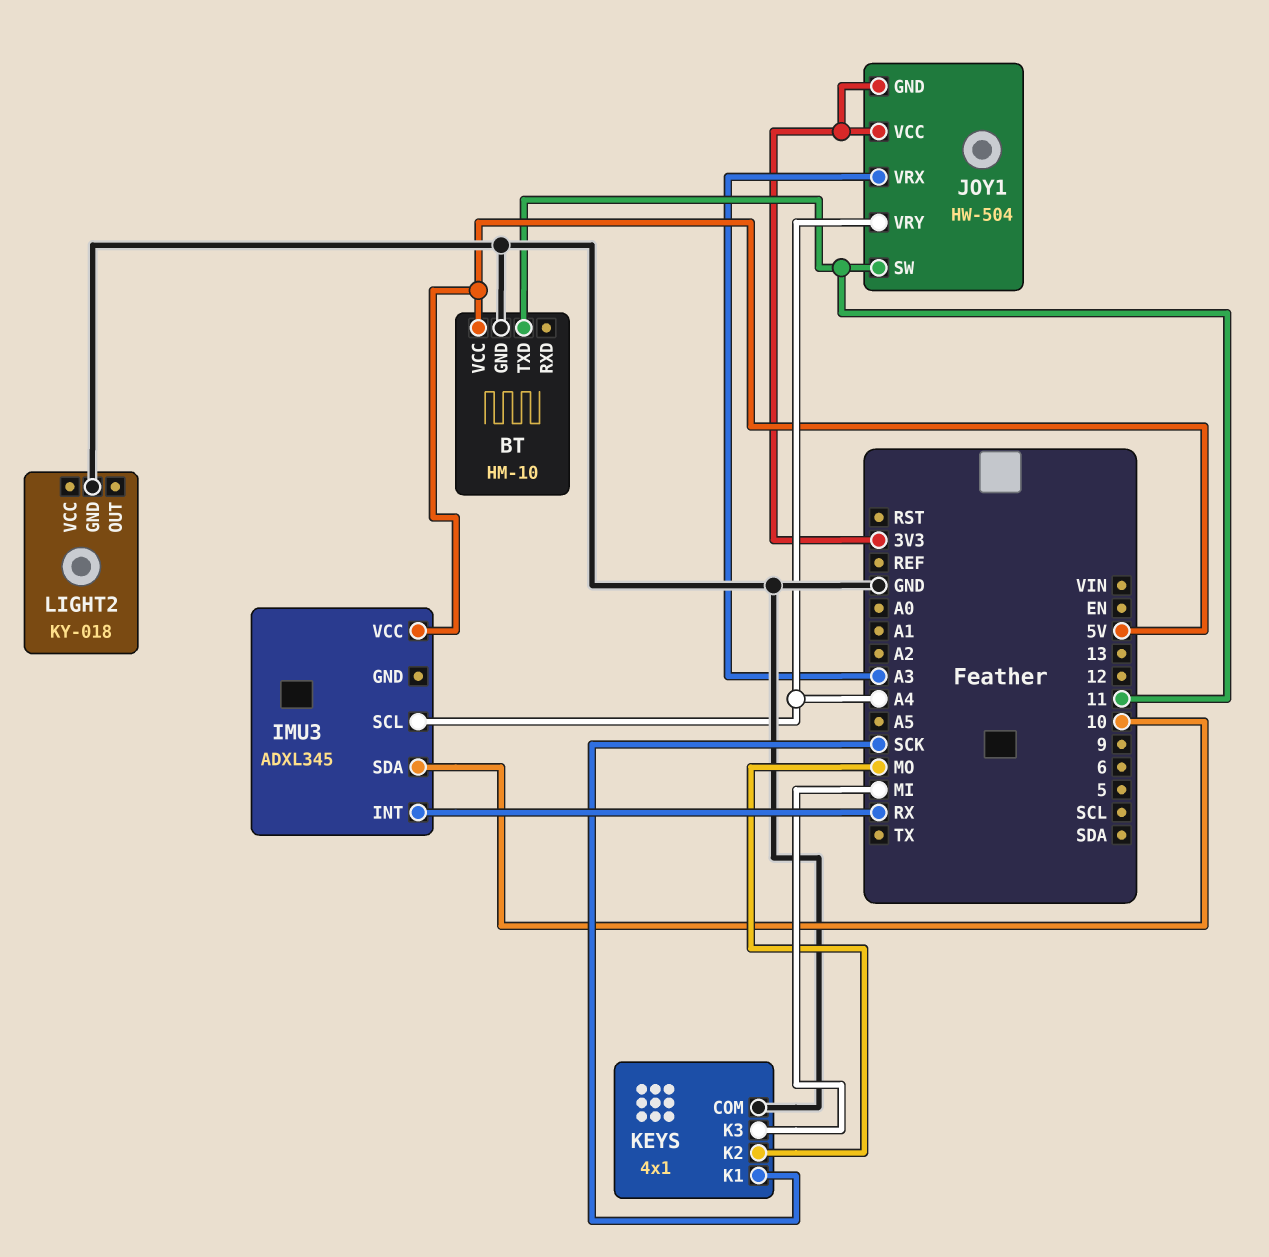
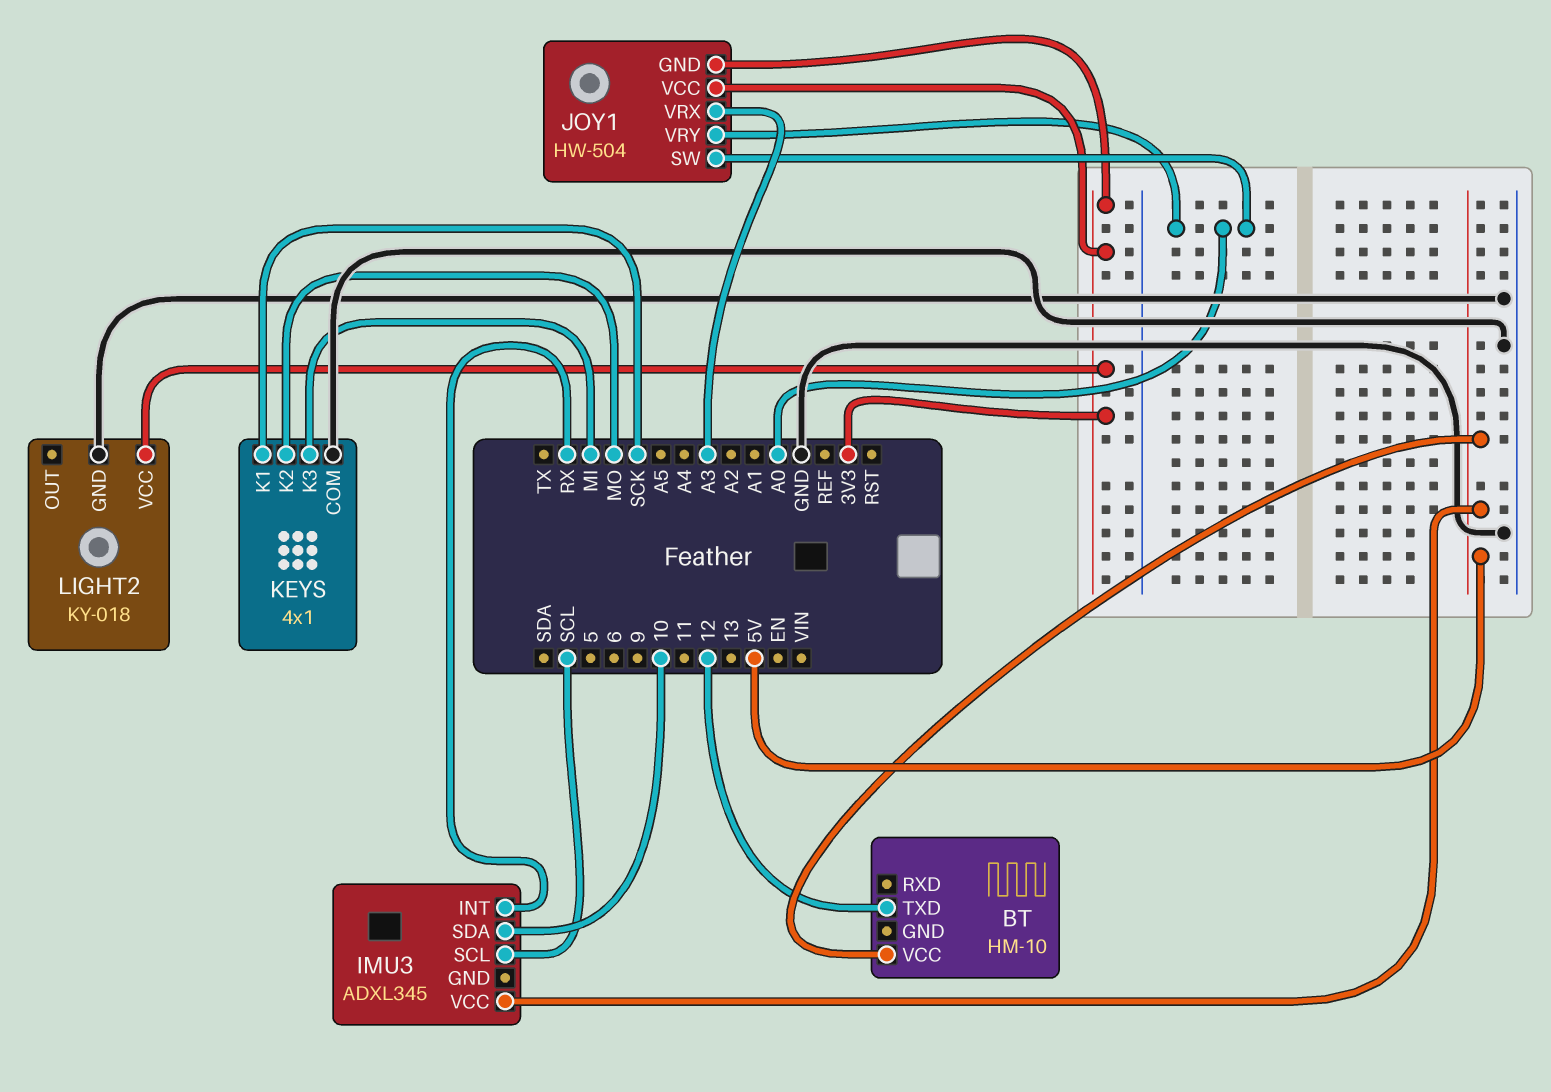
BT pin GND: GND -> none
BT pin TXD: 11 -> 12
IMU3 pin SCL: A4 -> SCL
JOY1 pin SW: 11 -> A0
JOY1 pin VRY: A4 -> A0
LIGHT2 pin VCC: none -> 3V3

